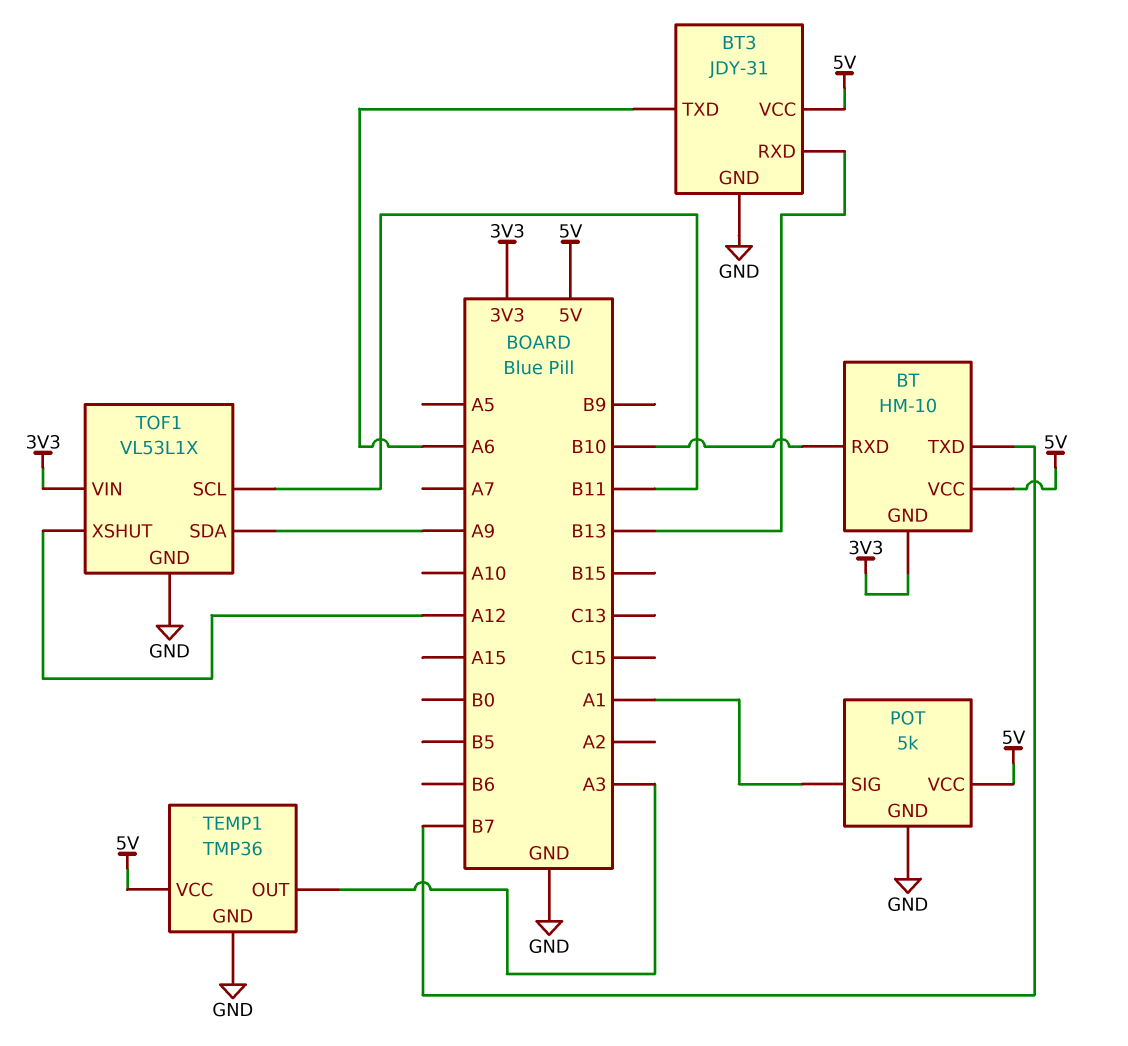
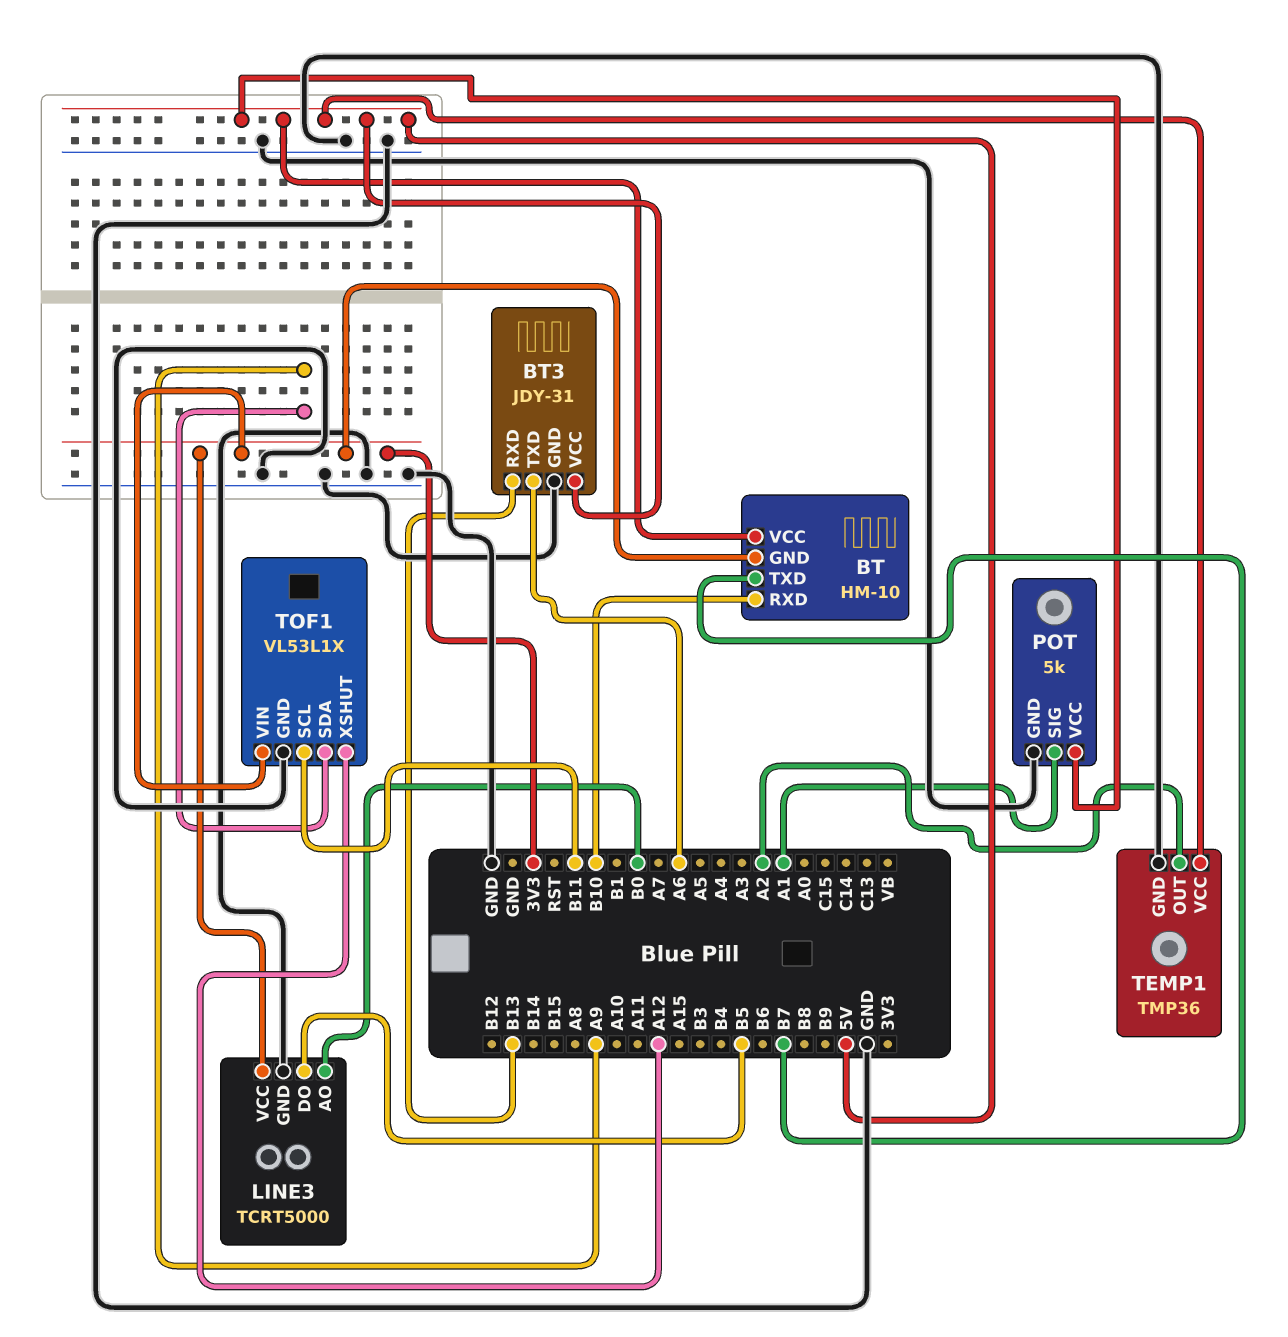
LINE3: none -> TCRT5000
LINE3 pin AO: none -> B0
LINE3 pin DO: none -> B5
LINE3 pin GND: none -> GND
LINE3 pin VCC: none -> 3V3
TEMP1 pin OUT: A3 -> A2

